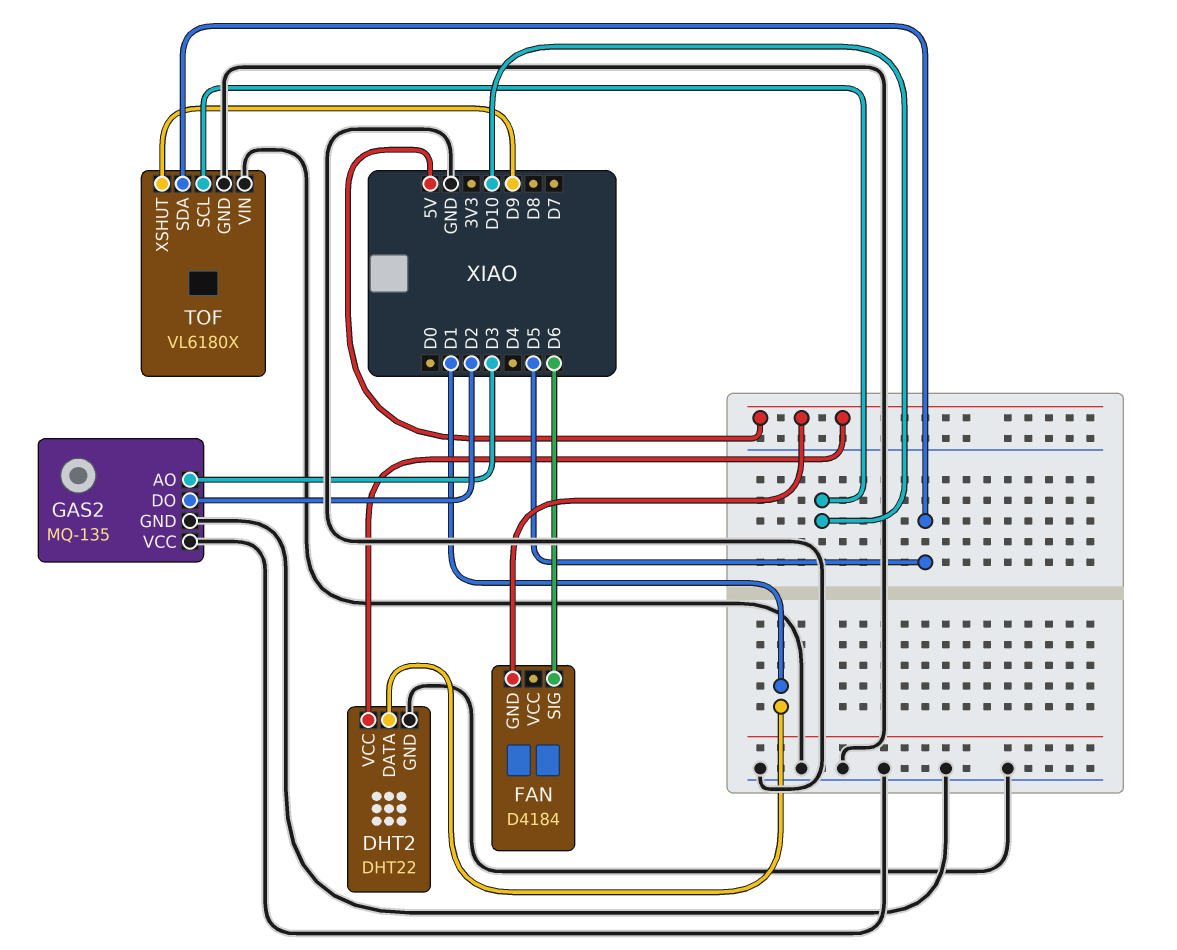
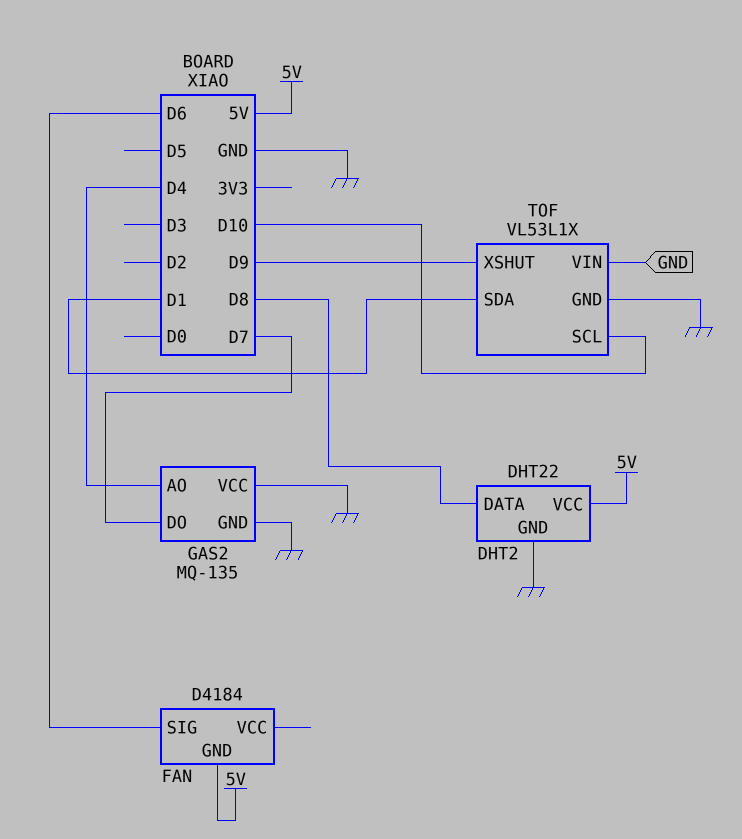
DHT2 pin DATA: D1 -> D8
GAS2 pin AO: D3 -> D4
GAS2 pin DO: D2 -> D7
TOF: VL6180X -> VL53L1X
TOF pin SDA: D5 -> D1

